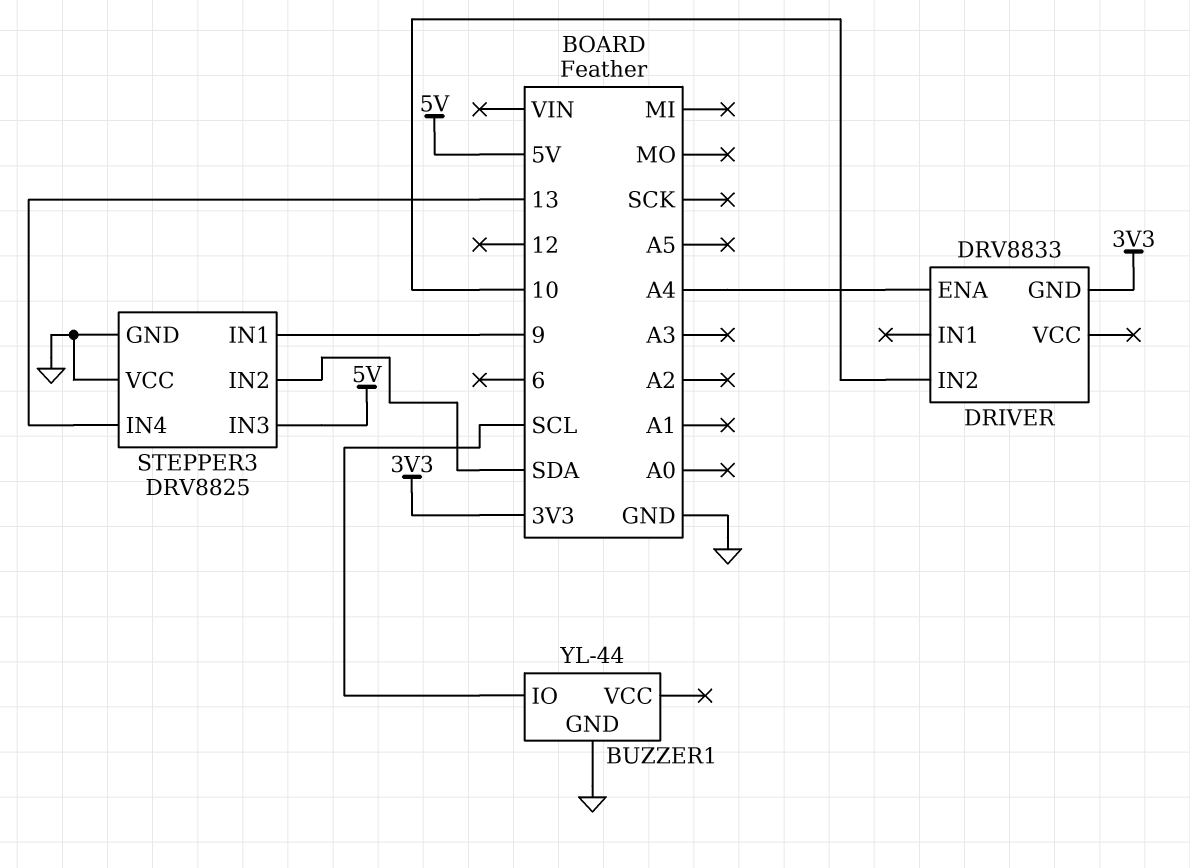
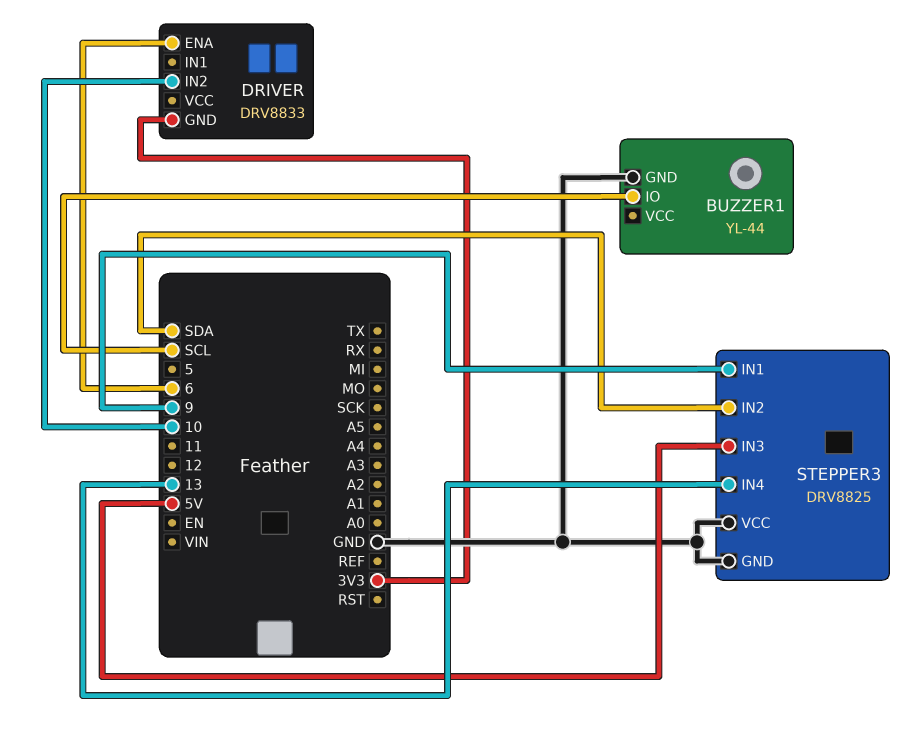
DRIVER pin ENA: A4 -> 6

